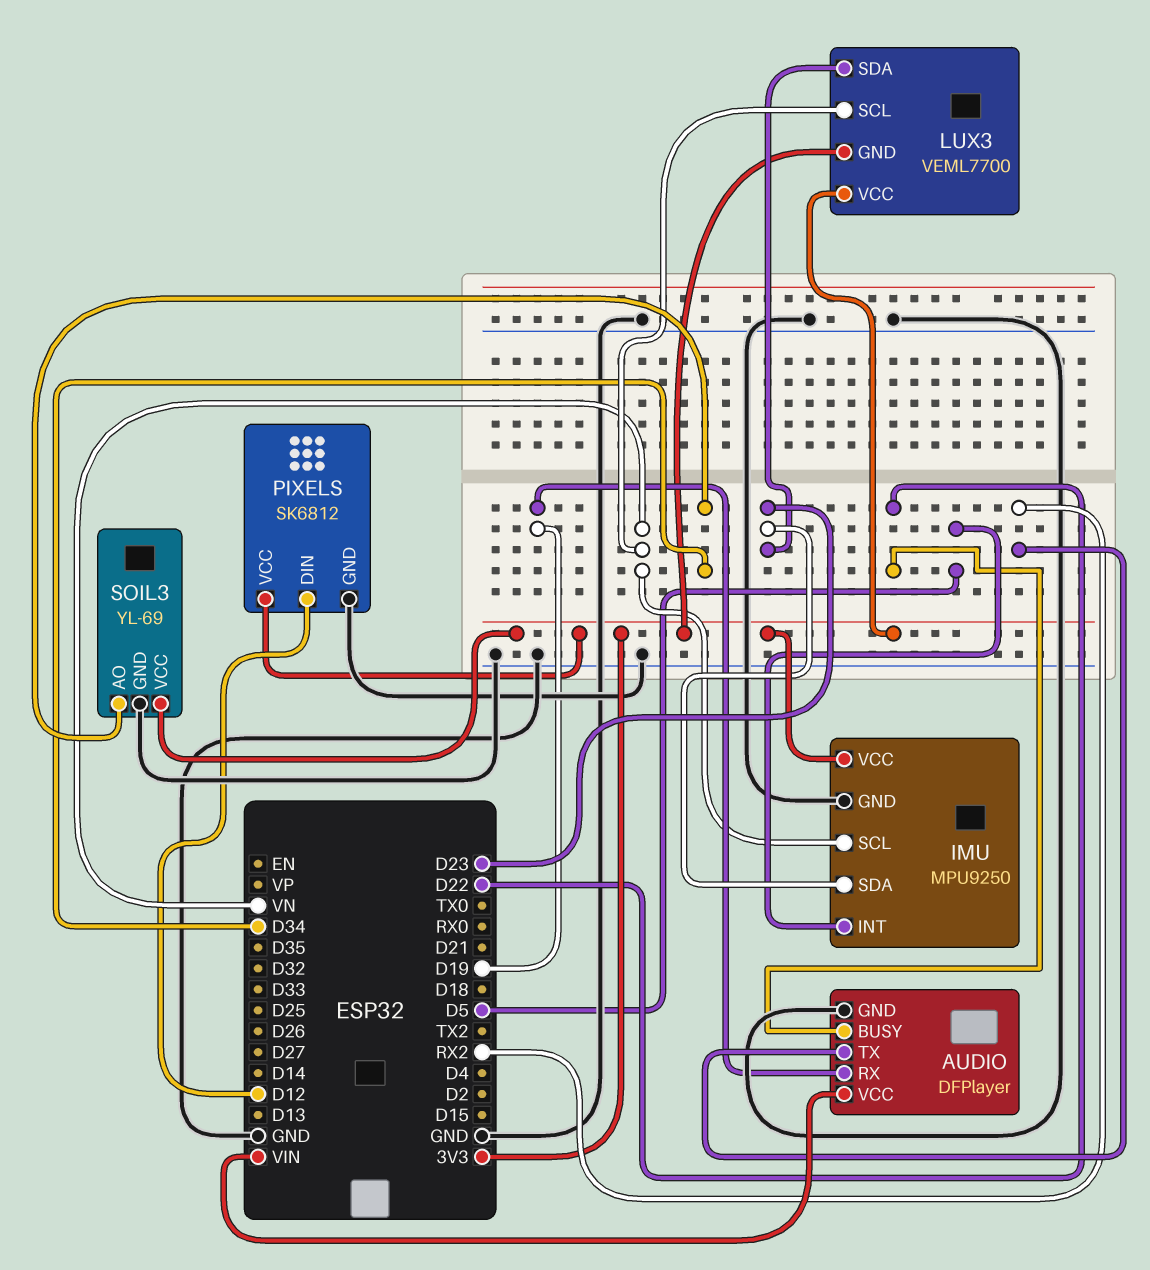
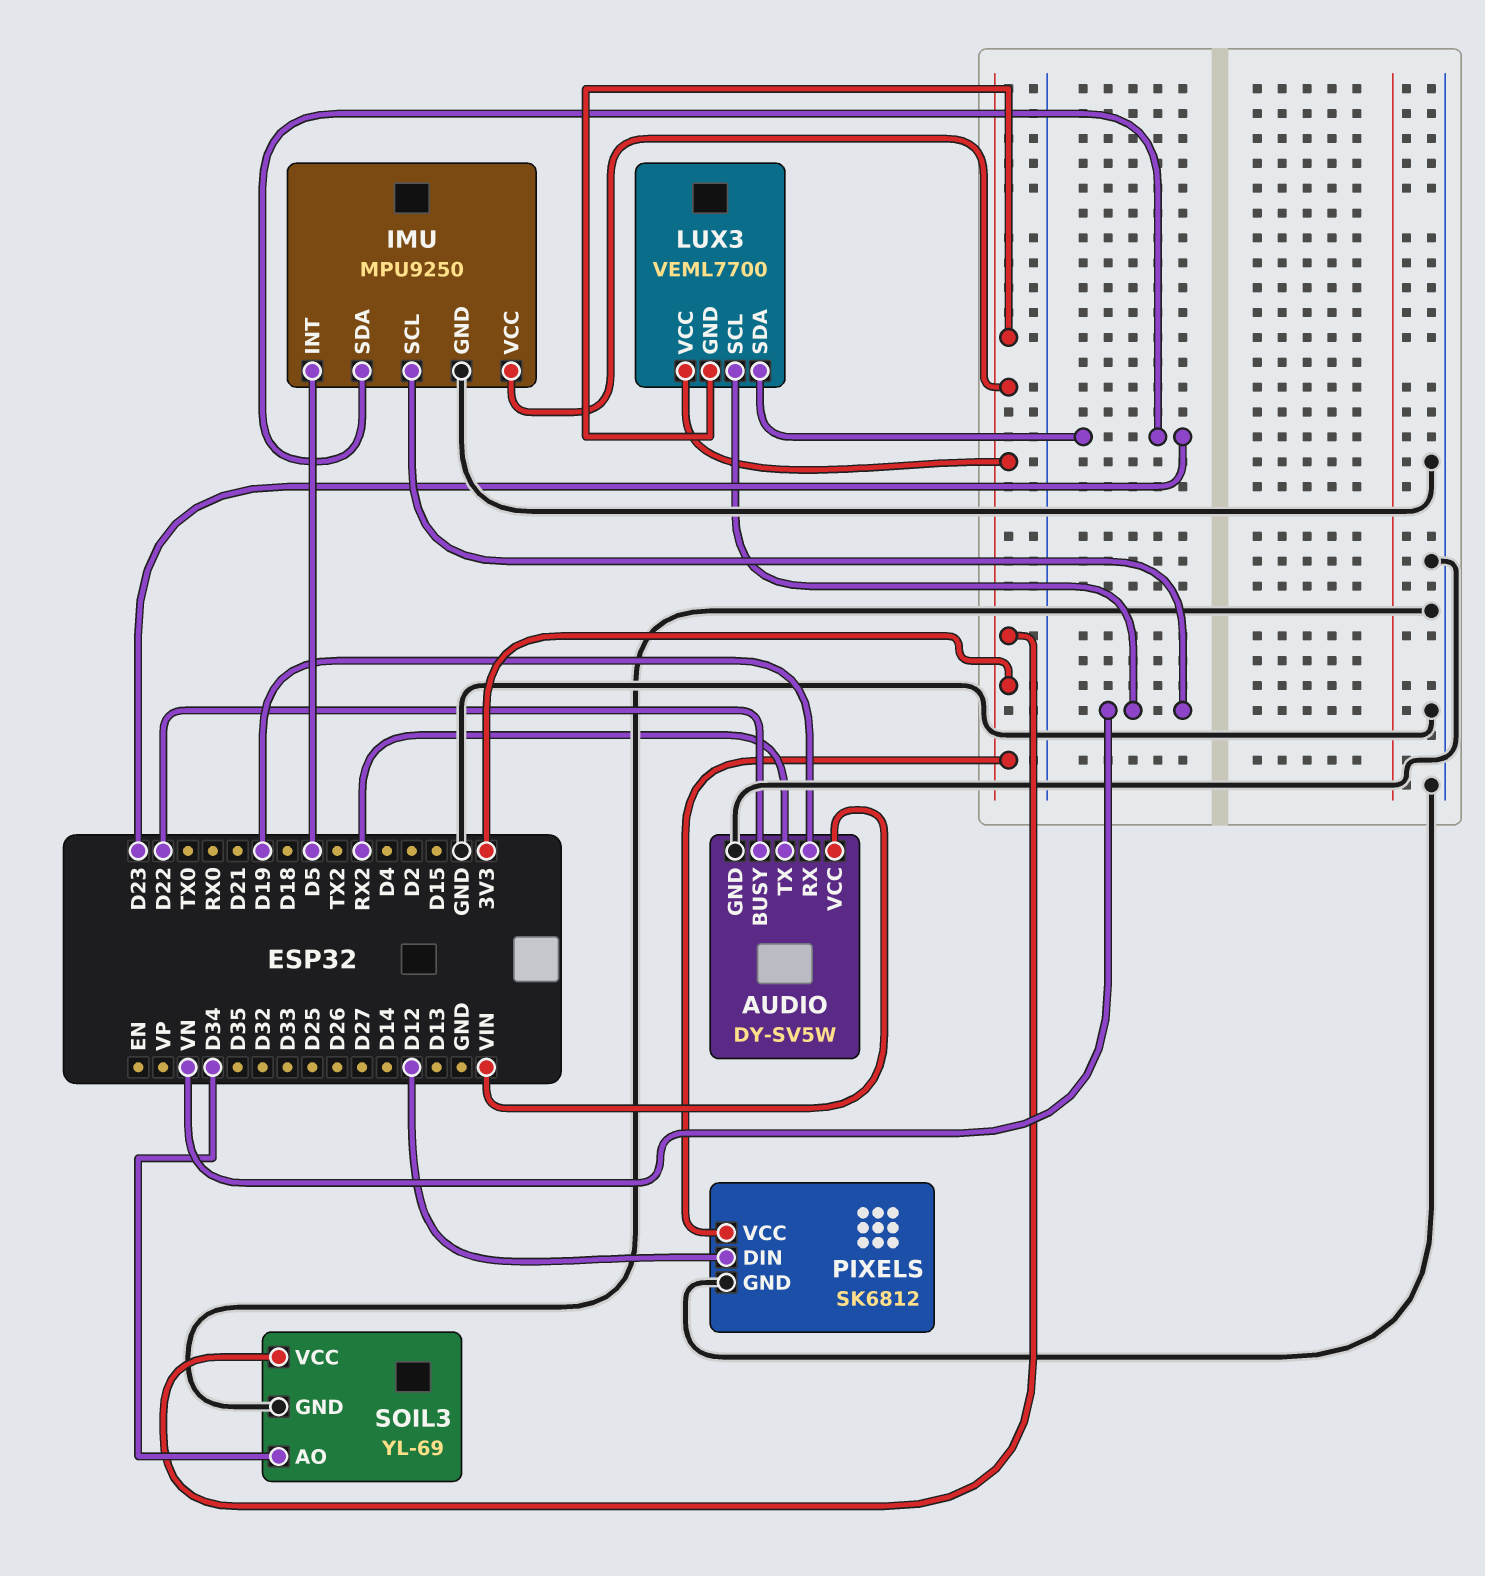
AUDIO: DFPlayer -> DY-SV5W

